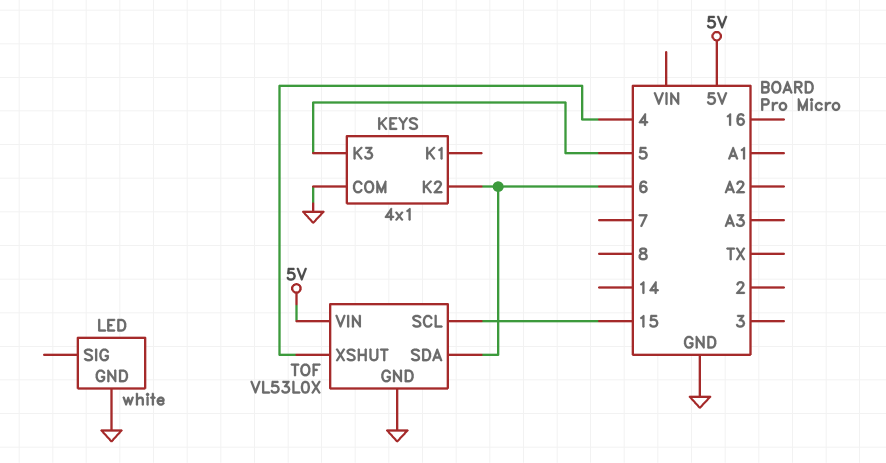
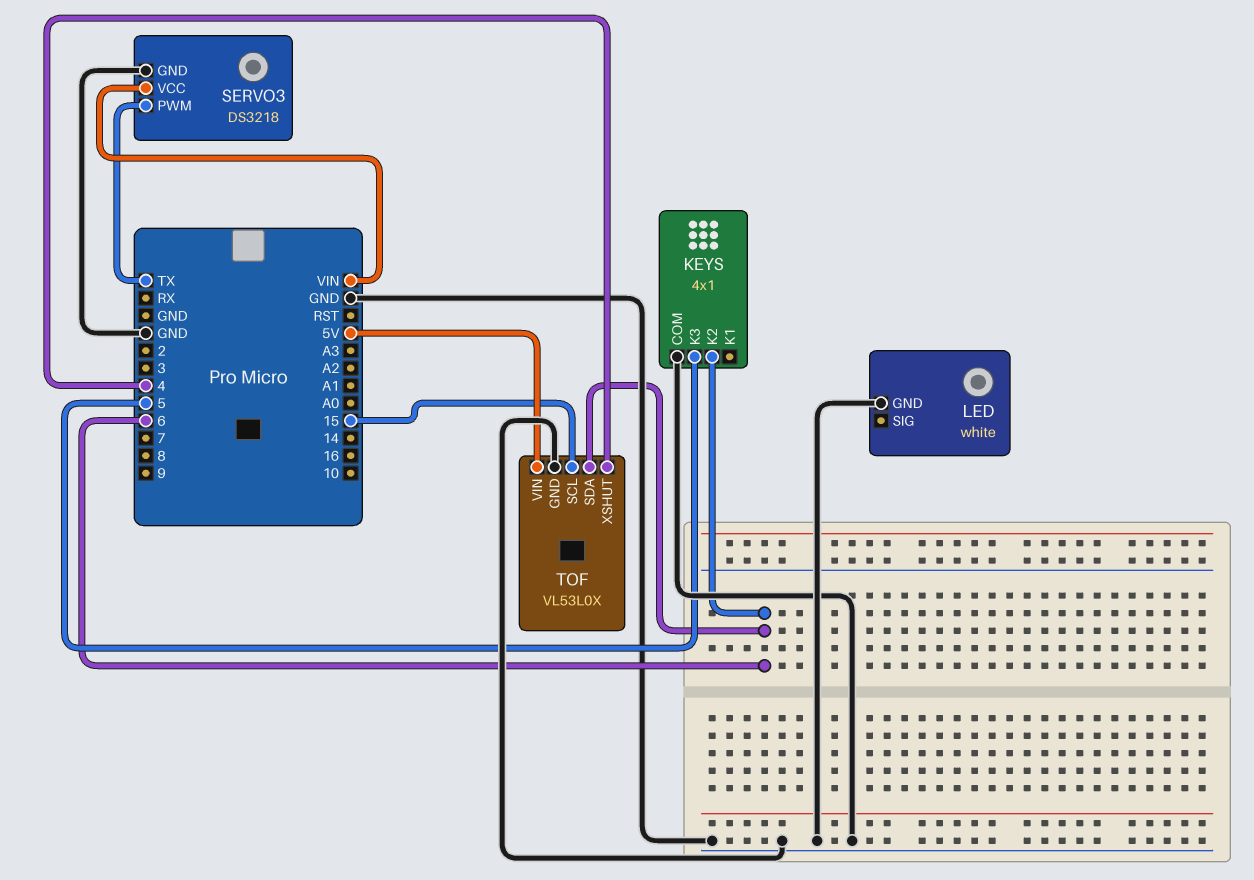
SERVO3: none -> DS3218
SERVO3 pin GND: none -> GND
SERVO3 pin PWM: none -> TX
SERVO3 pin VCC: none -> VIN

